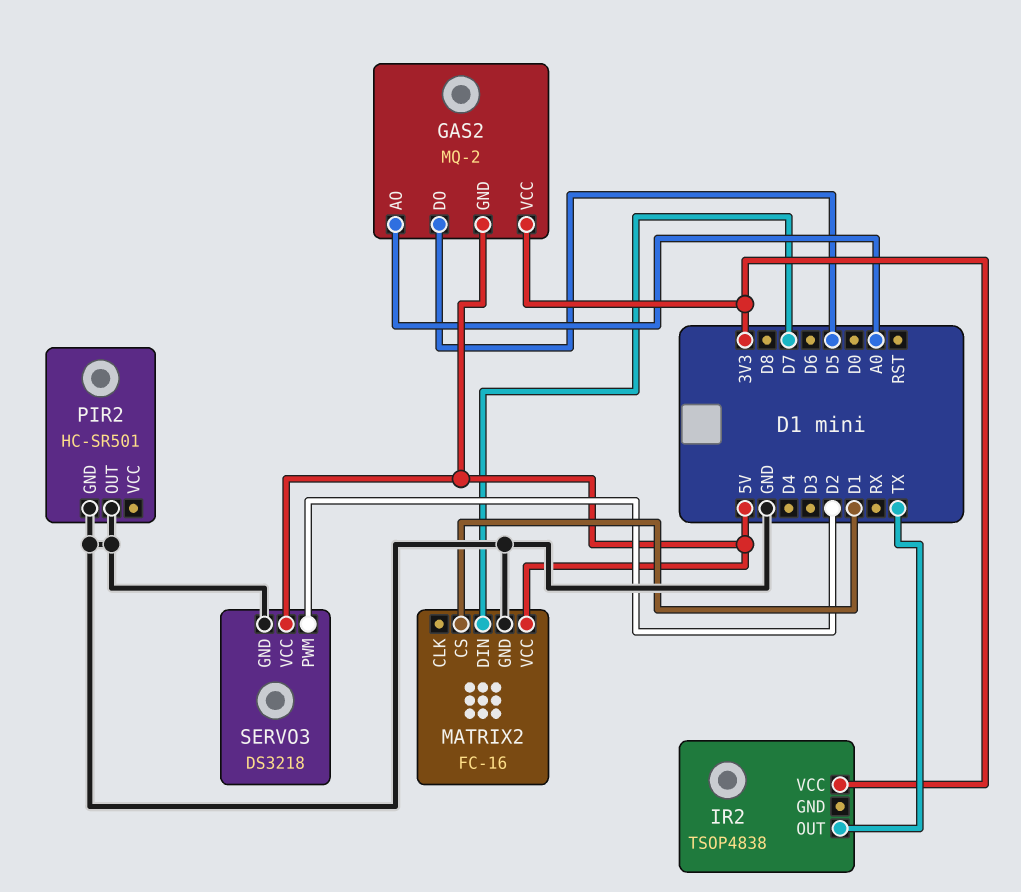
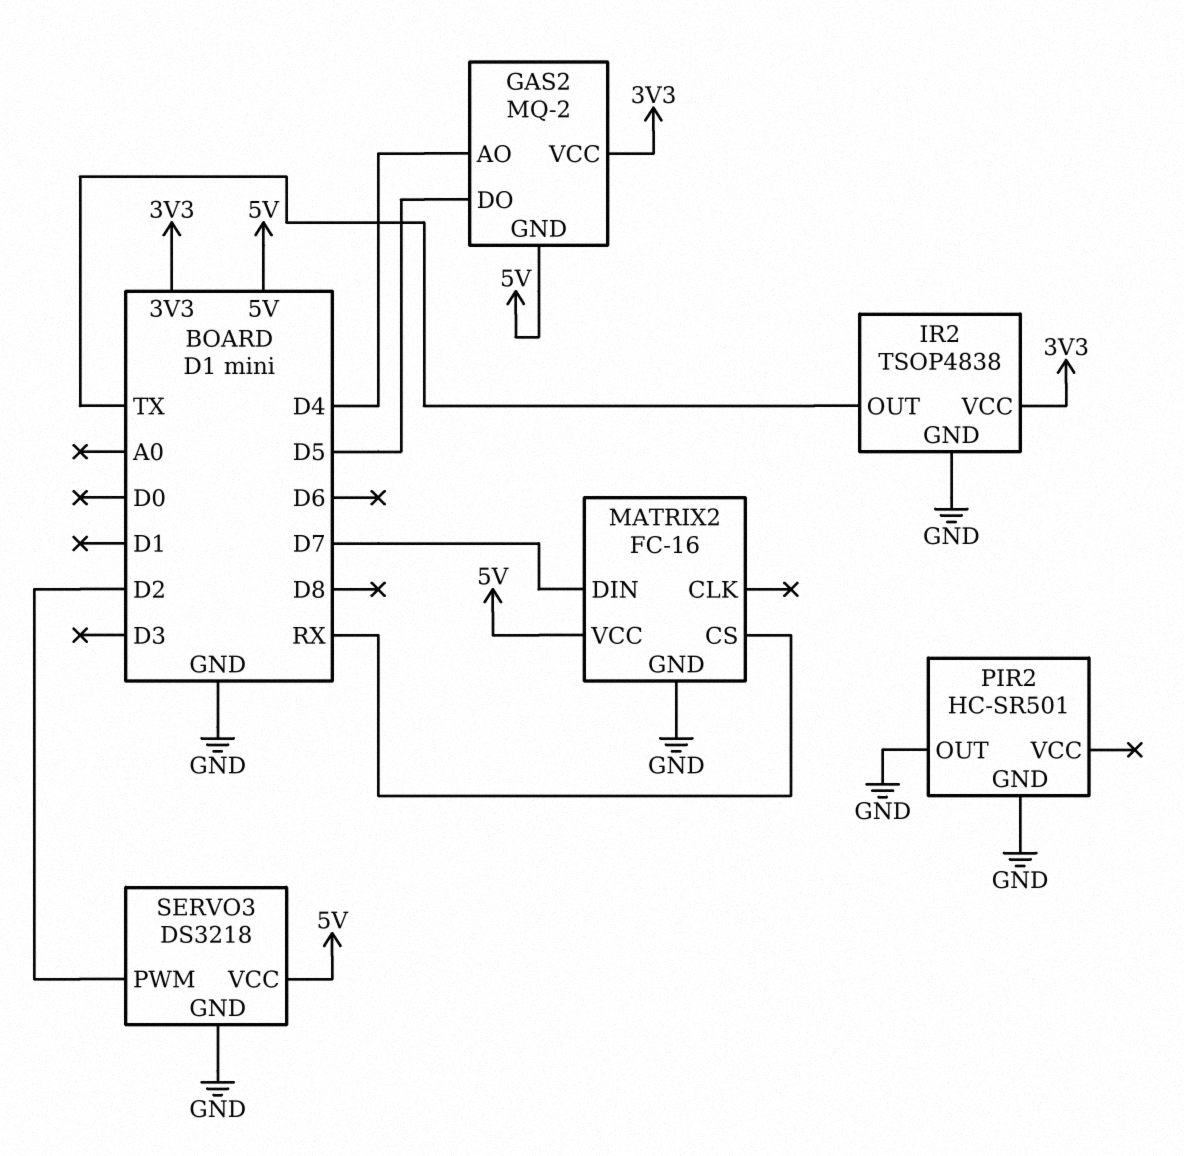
GAS2 pin AO: A0 -> D4
IR2 pin GND: none -> GND
MATRIX2 pin CS: D1 -> RX

